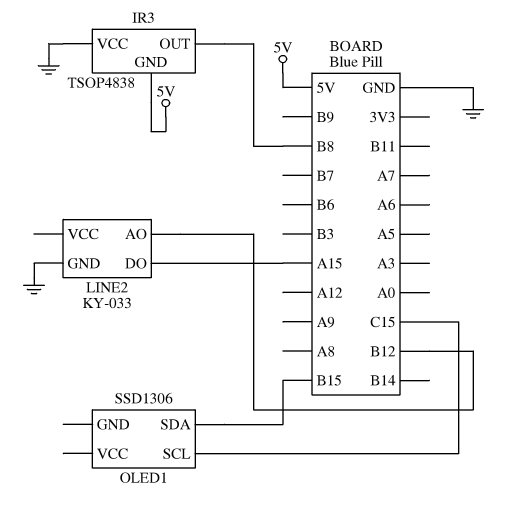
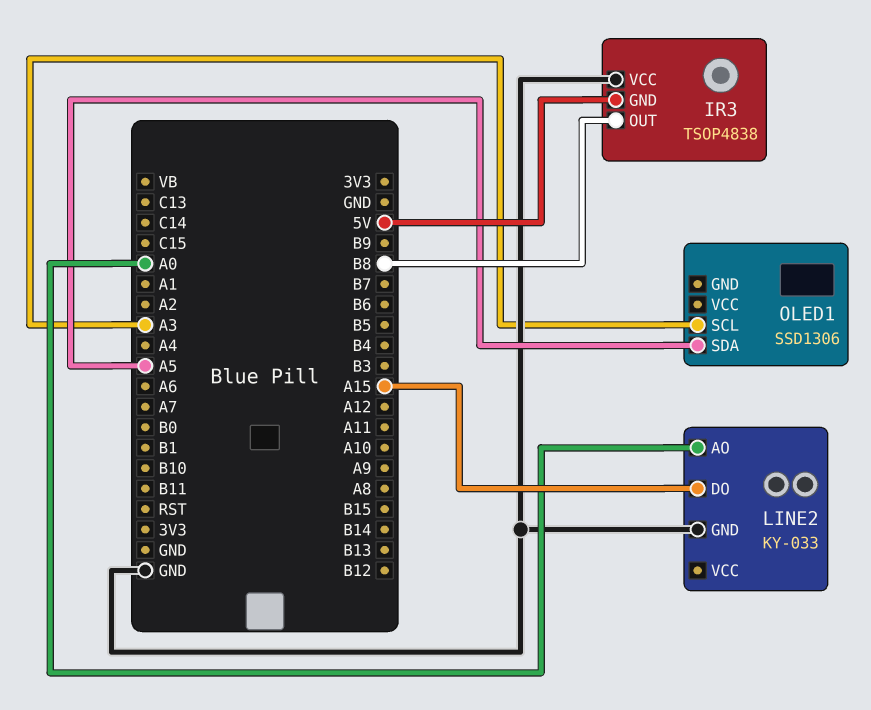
LINE2 pin AO: B12 -> A0
OLED1 pin SCL: C15 -> A3
OLED1 pin SDA: B15 -> A5

